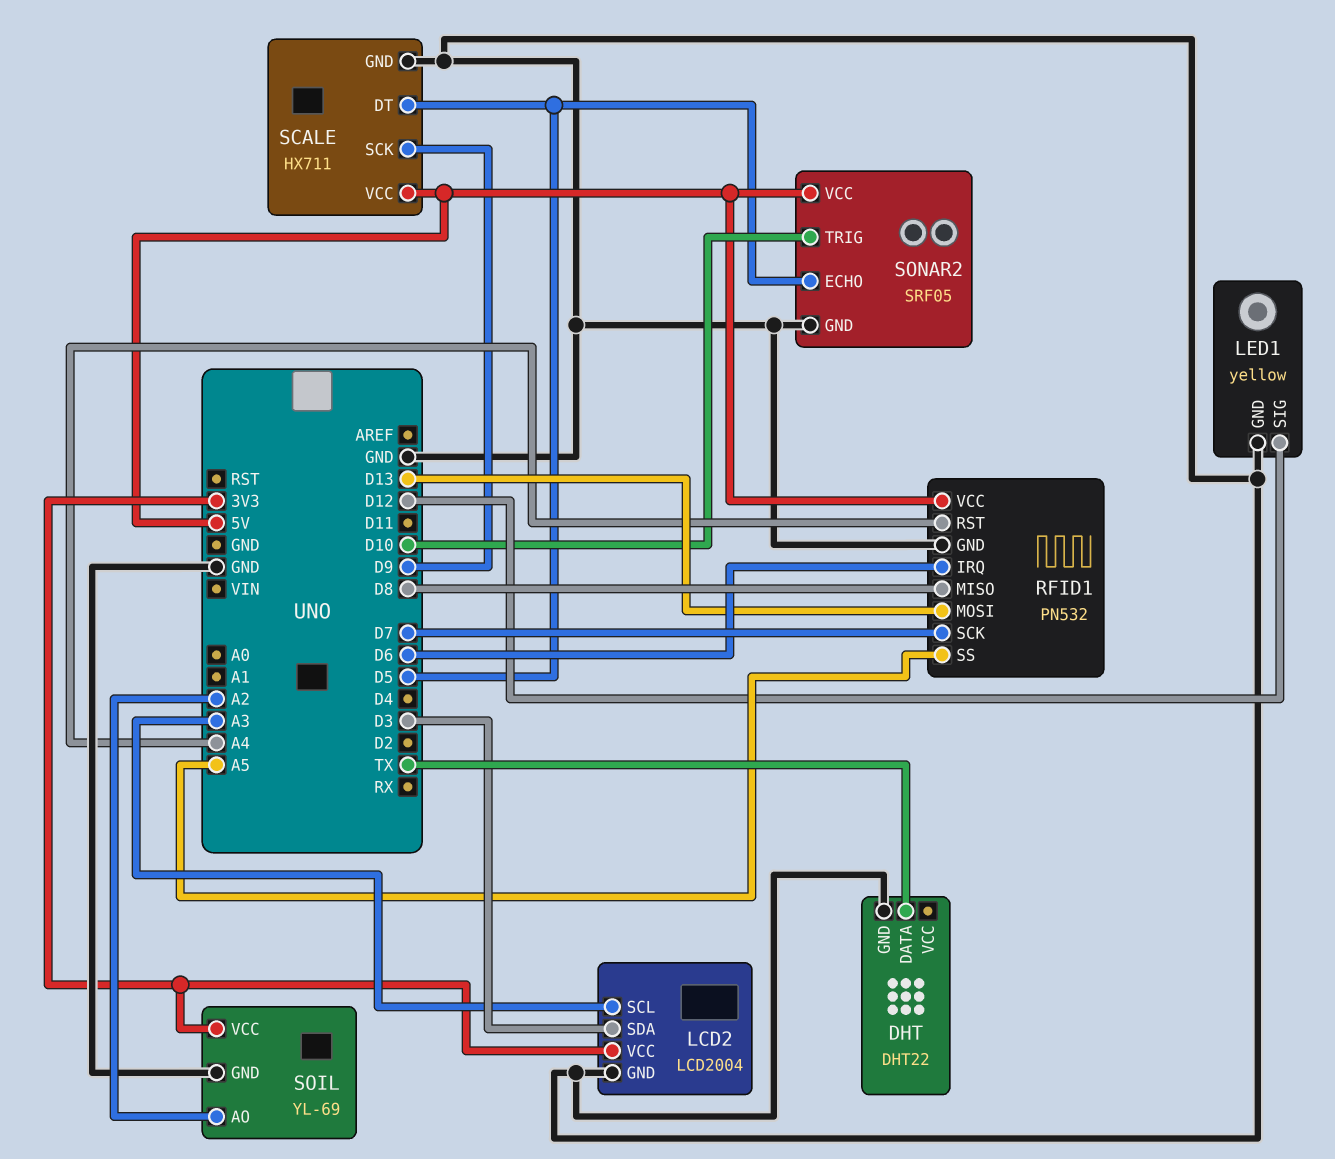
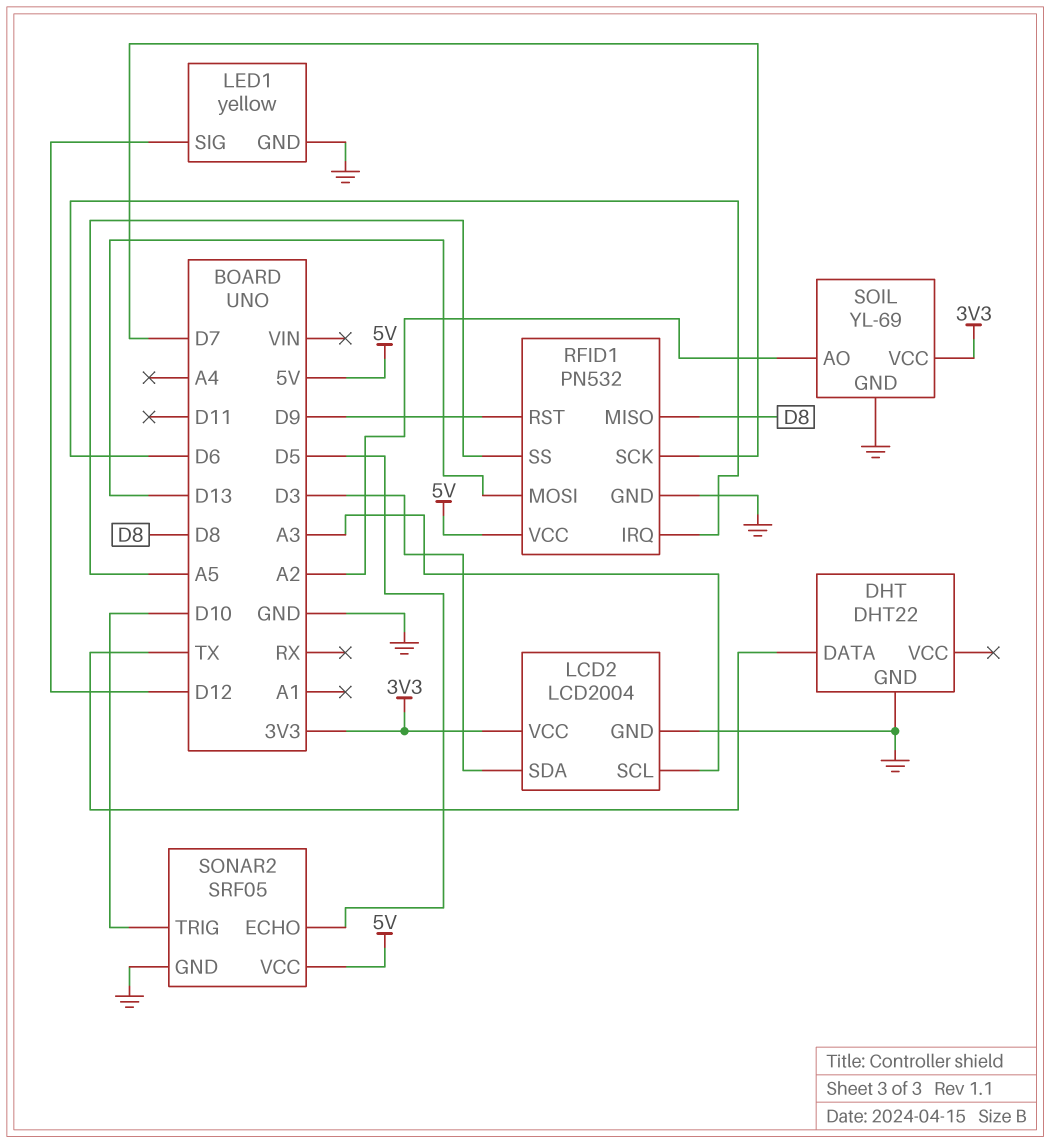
RFID1 pin RST: A4 -> D9
SCALE: HX711 -> none
SCALE pin DT: D5 -> none
SCALE pin GND: GND -> none
SCALE pin SCK: D9 -> none
SCALE pin VCC: 5V -> none

